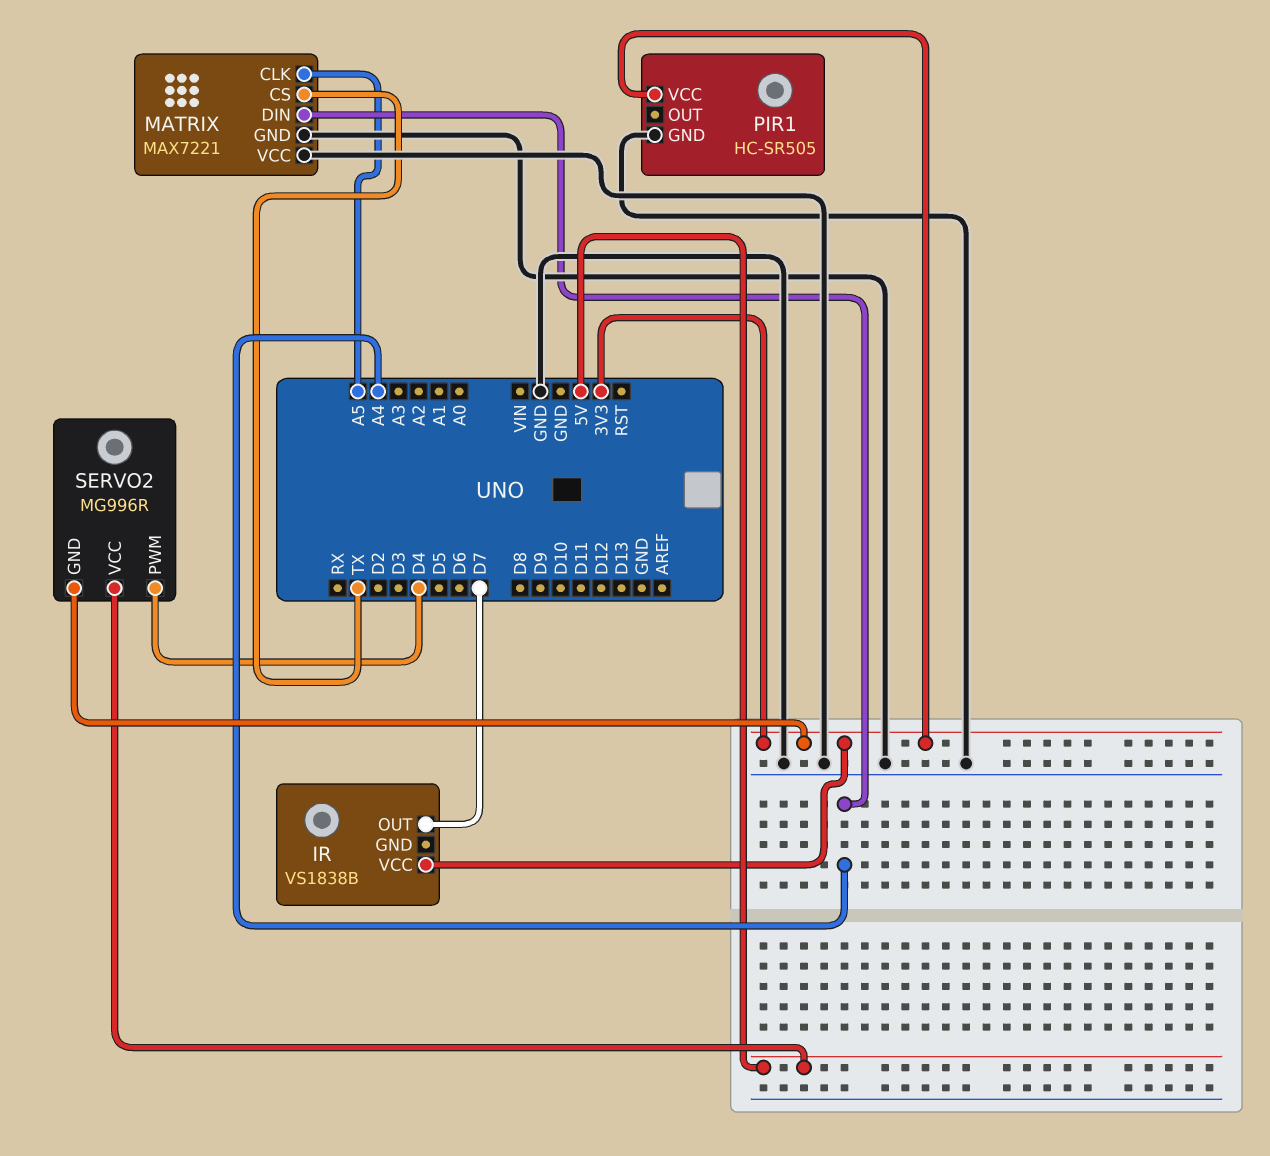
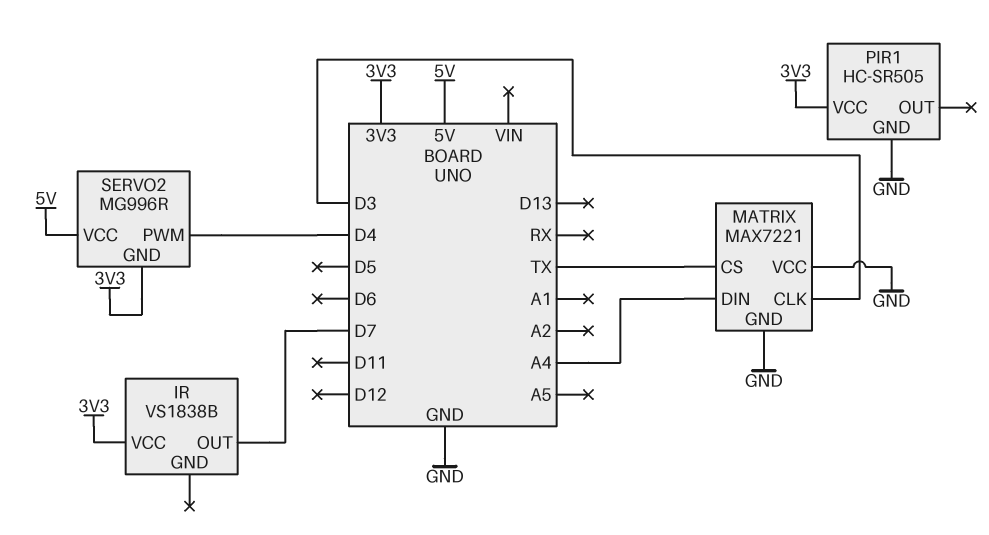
MATRIX pin CLK: A5 -> D3

